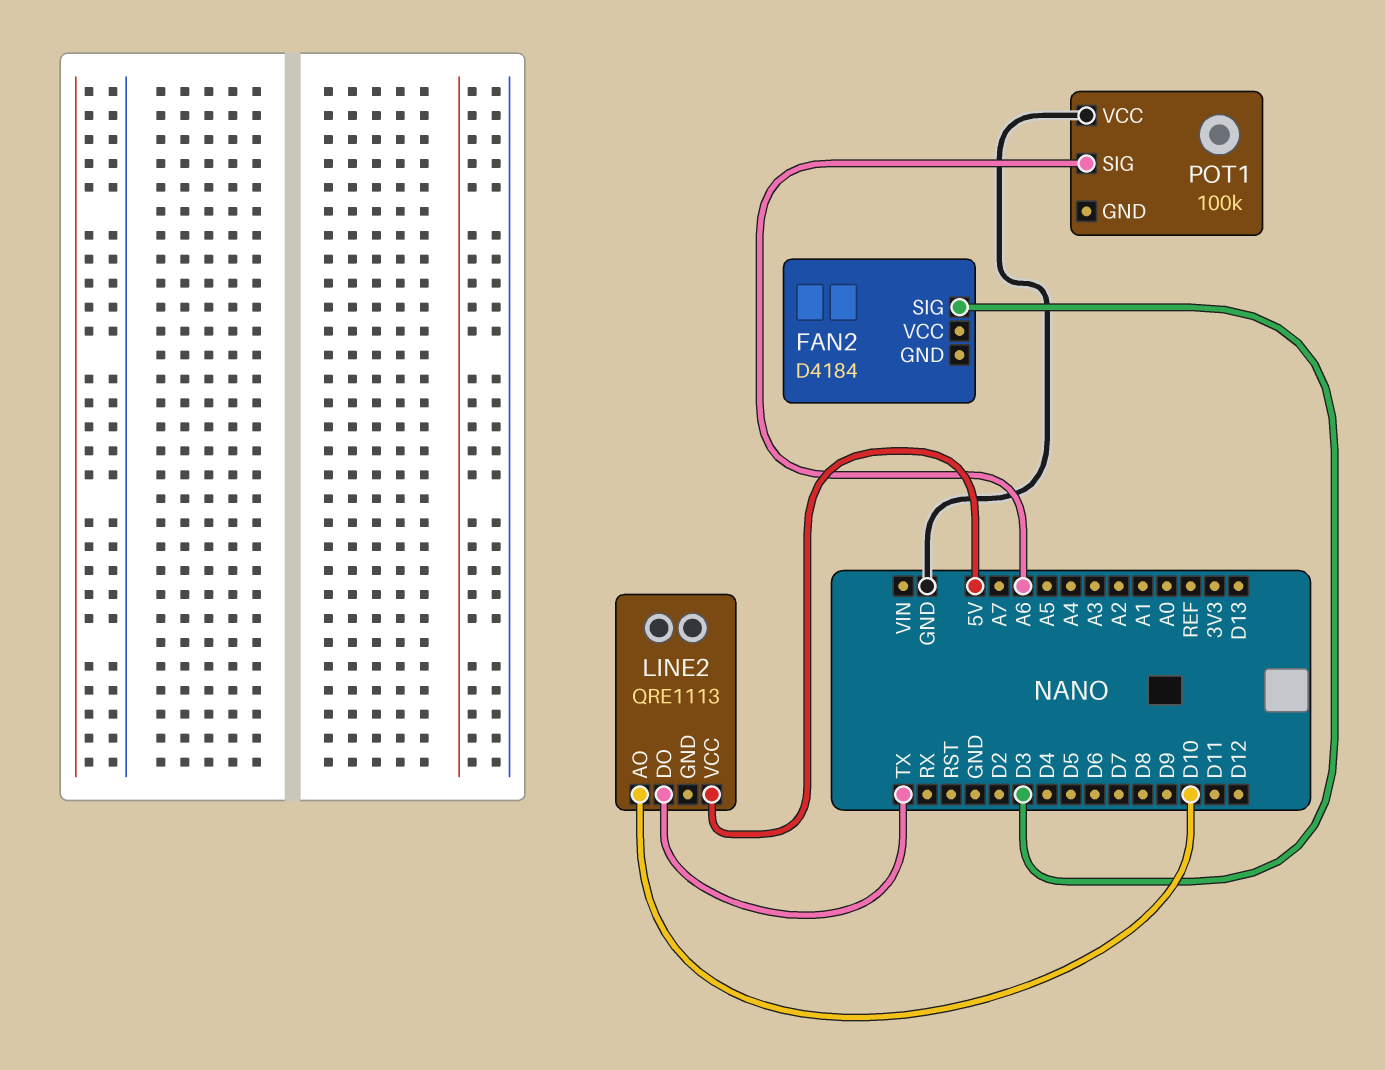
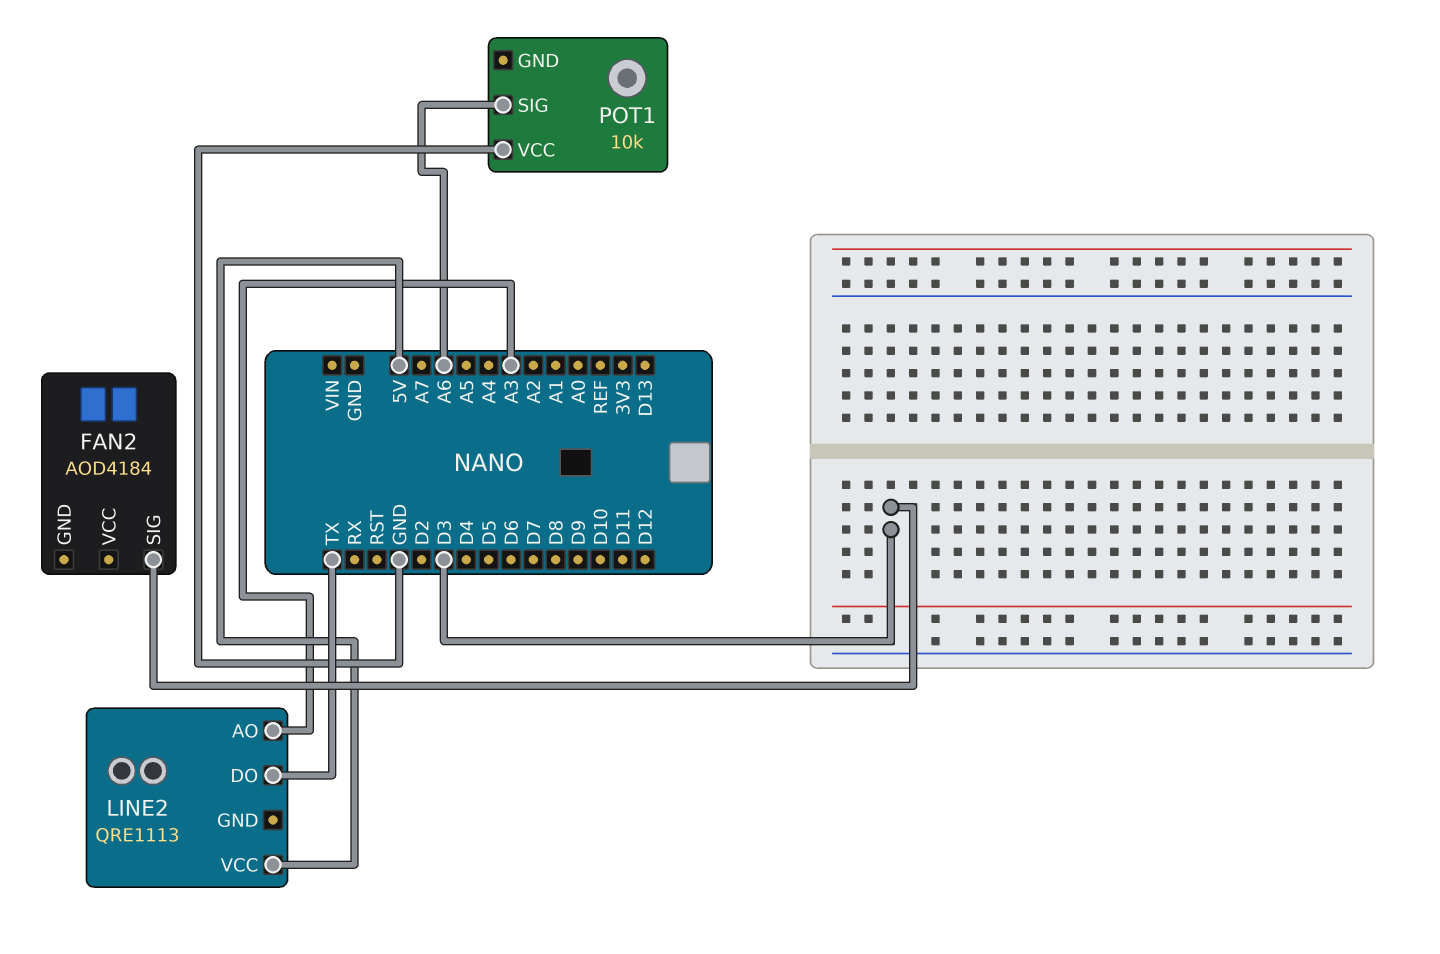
FAN2: D4184 -> AOD4184
LINE2 pin AO: D10 -> A3
POT1: 100k -> 10k

